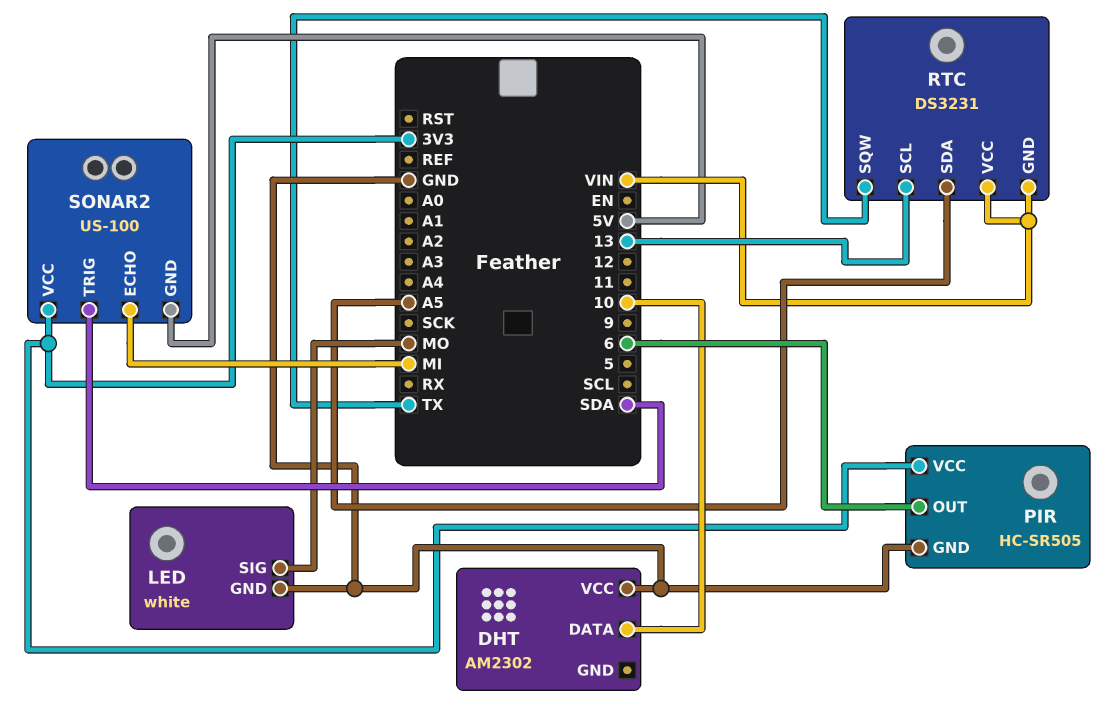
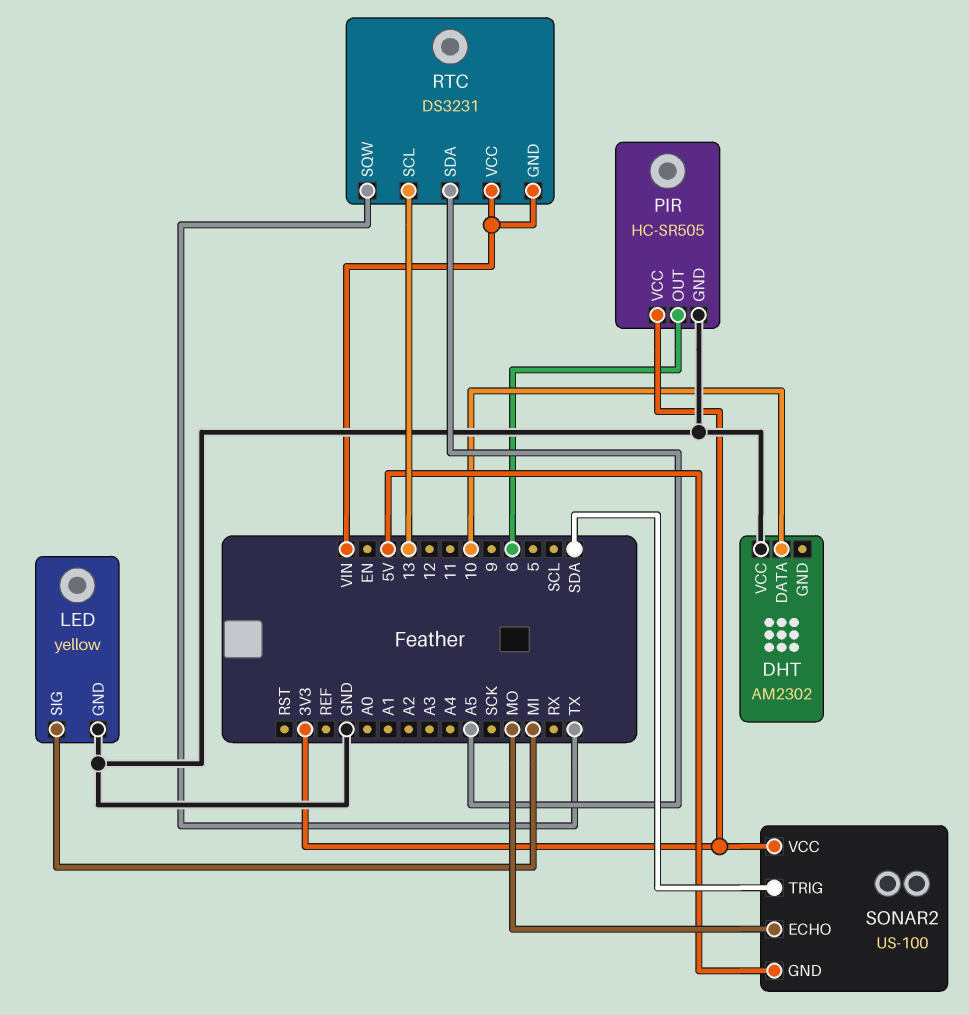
LED: white -> yellow
LED pin SIG: MO -> MI
SONAR2 pin ECHO: MI -> MO

